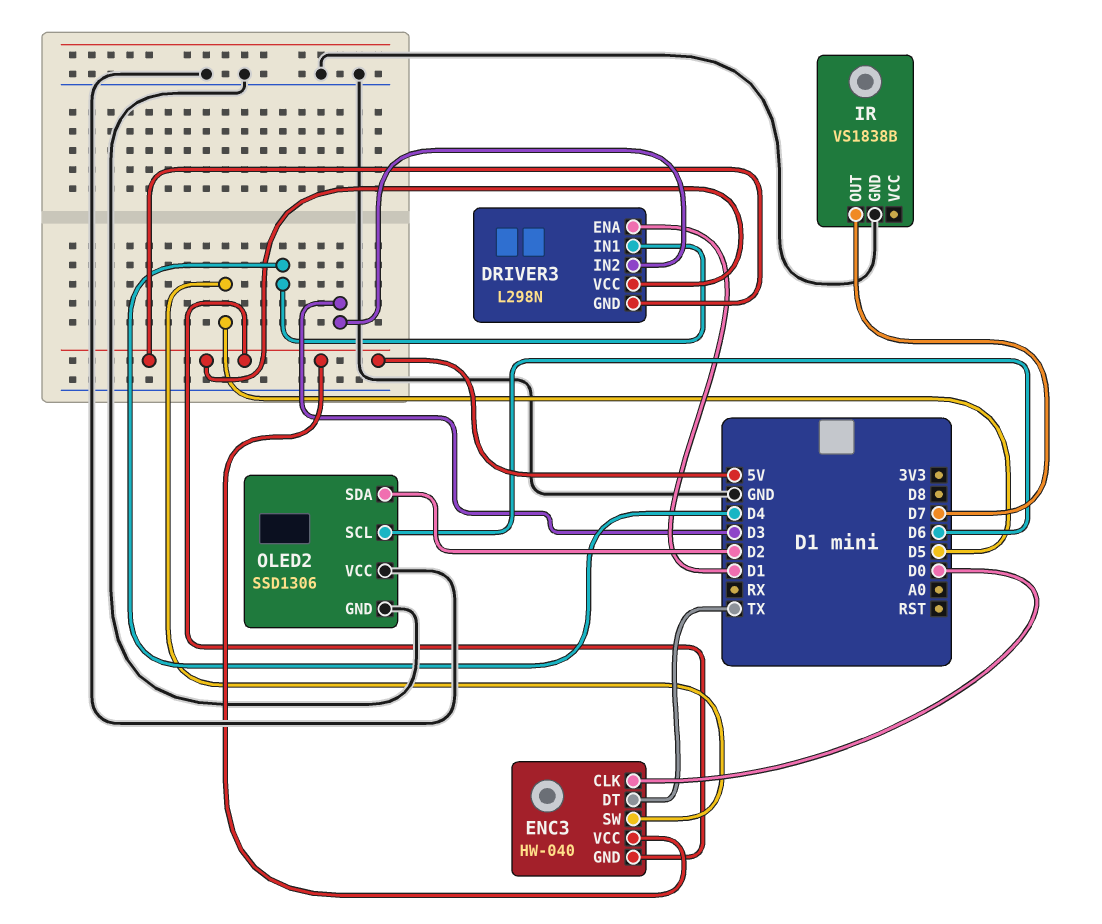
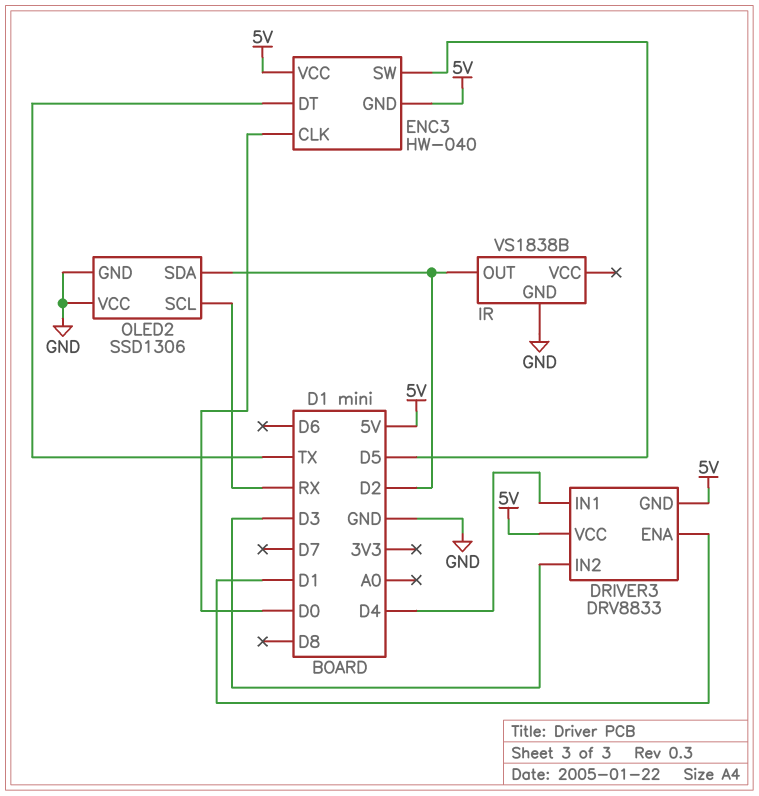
DRIVER3: L298N -> DRV8833
IR pin OUT: D7 -> D2
OLED2 pin SCL: D6 -> RX

